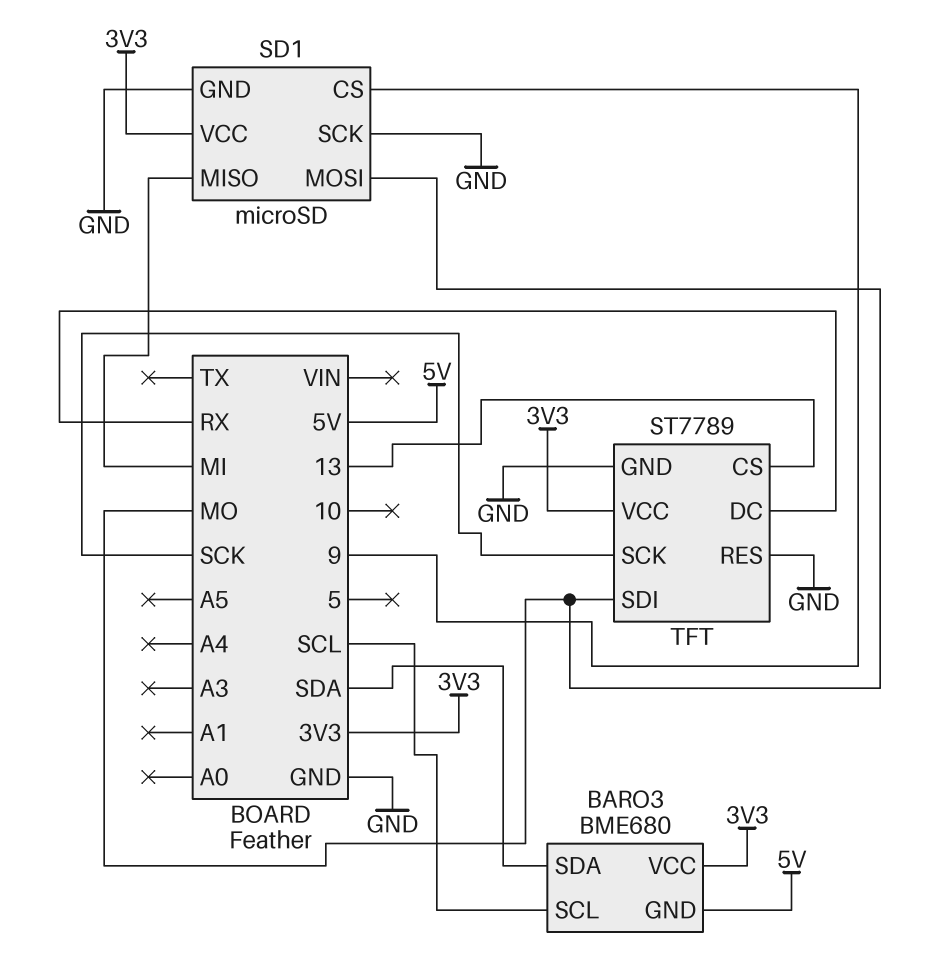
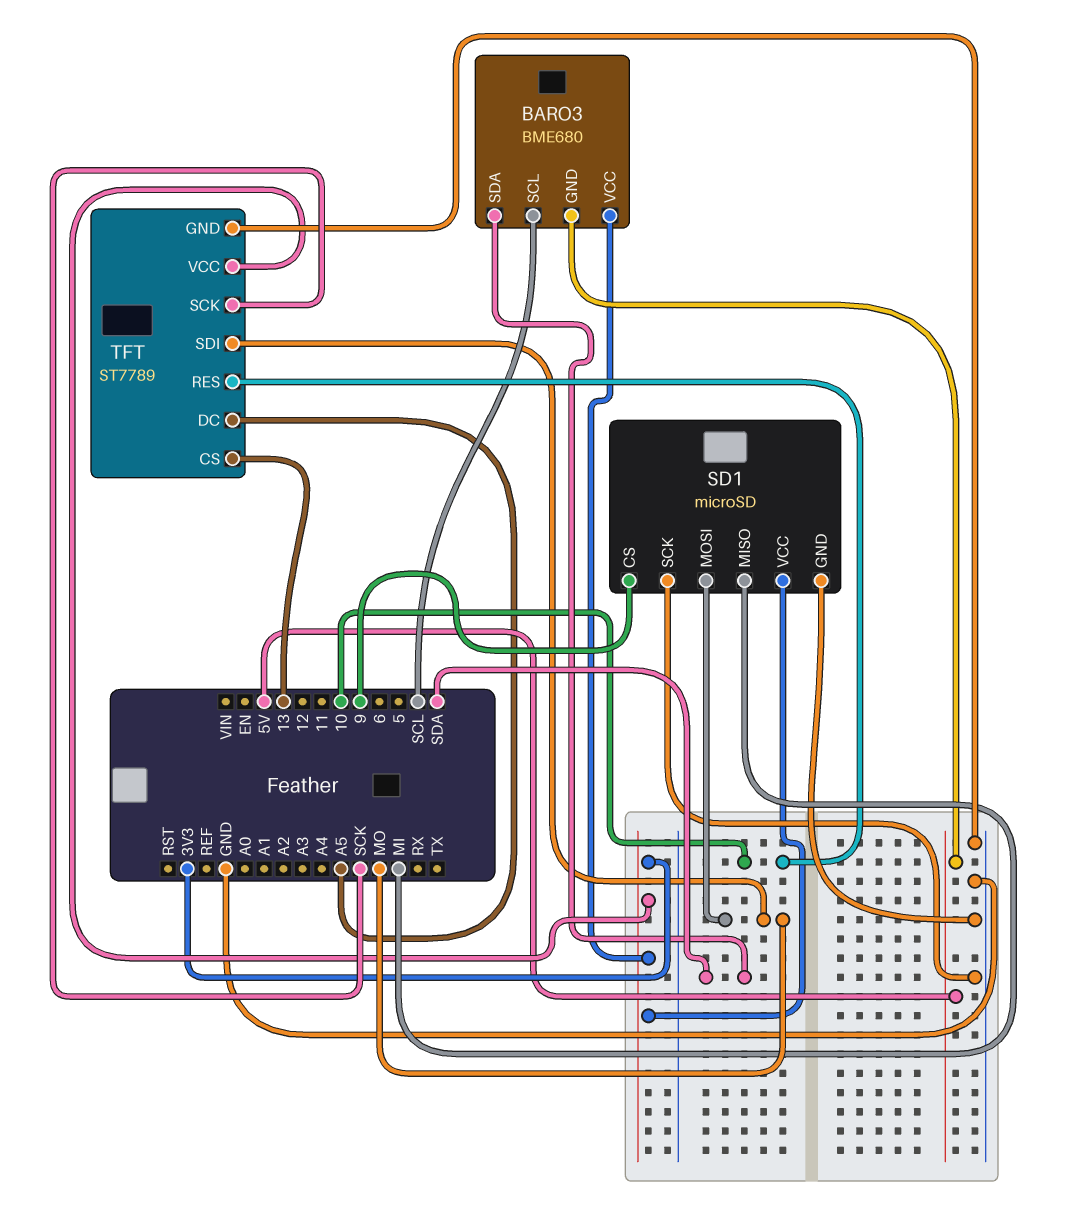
TFT pin DC: RX -> A5
TFT pin RES: GND -> 10

